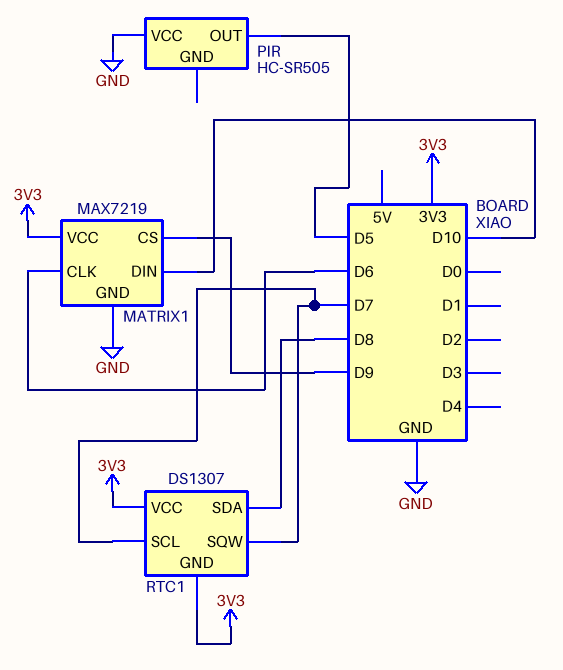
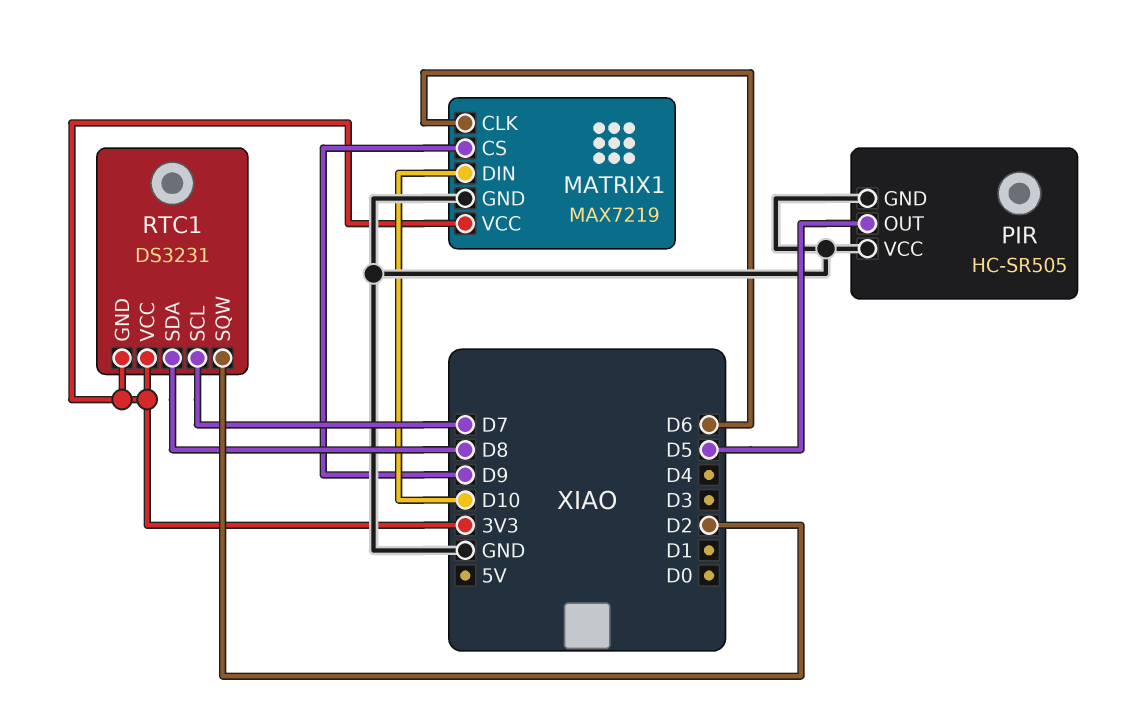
PIR pin GND: none -> GND
RTC1: DS1307 -> DS3231
RTC1 pin SQW: D7 -> D2

